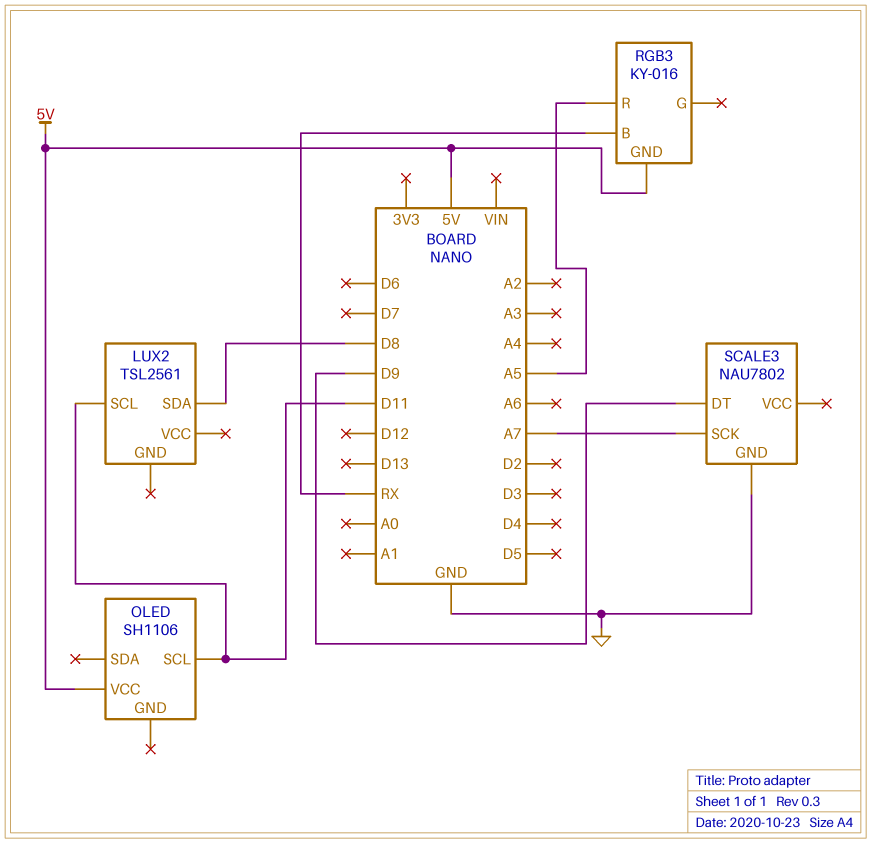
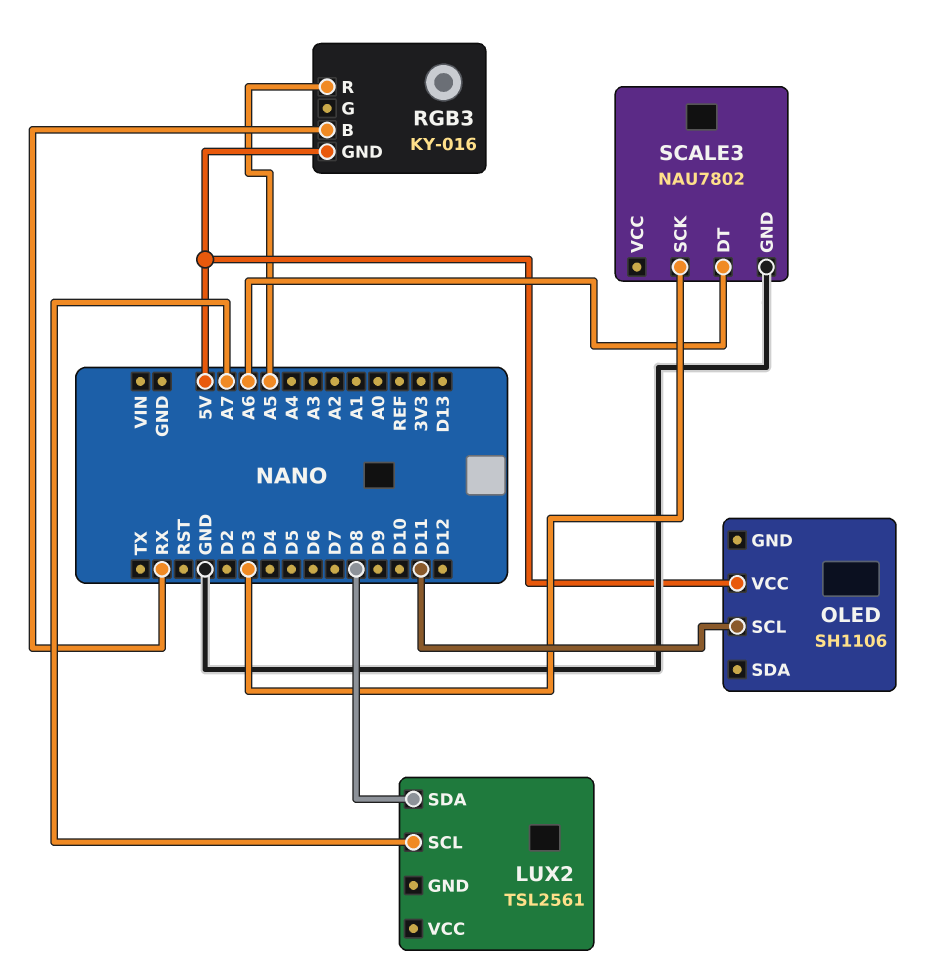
LUX2 pin SCL: D11 -> A7
SCALE3 pin DT: D9 -> A6
SCALE3 pin SCK: A7 -> D3

